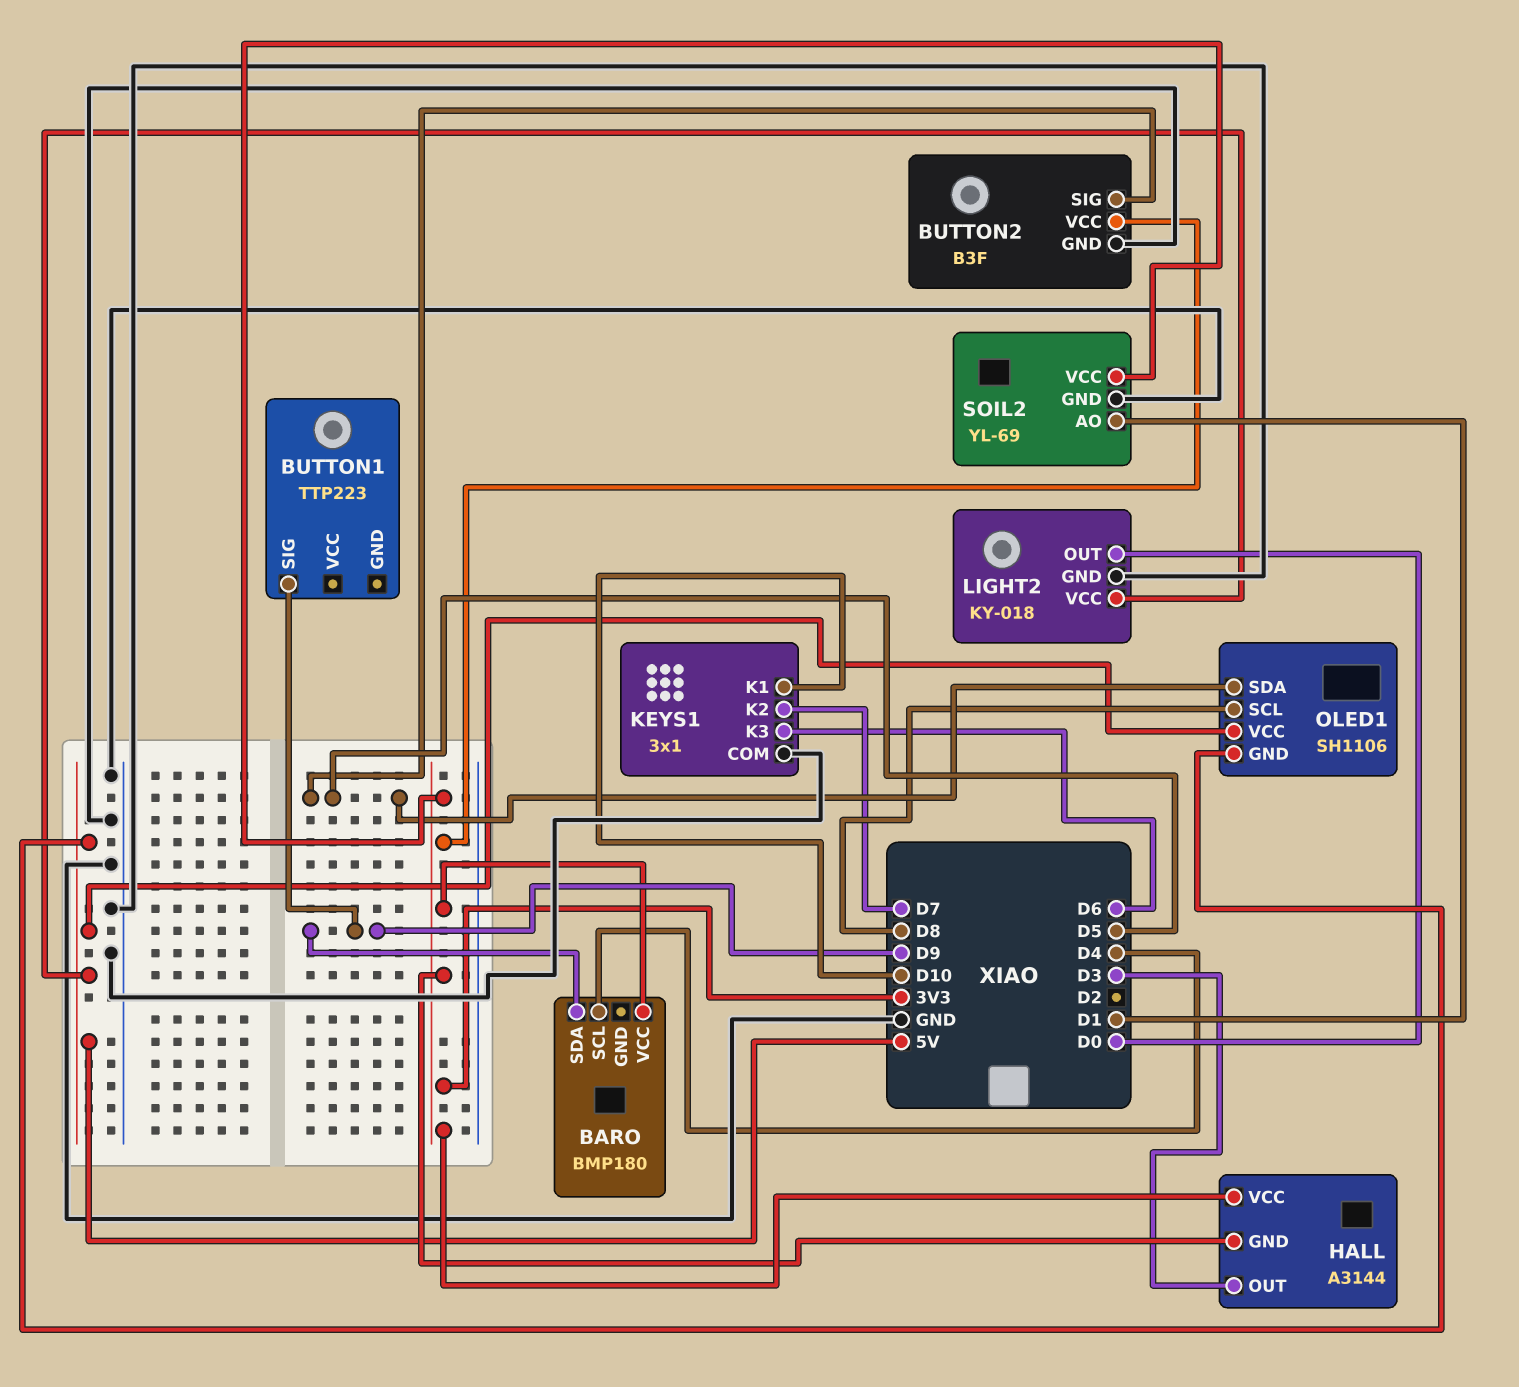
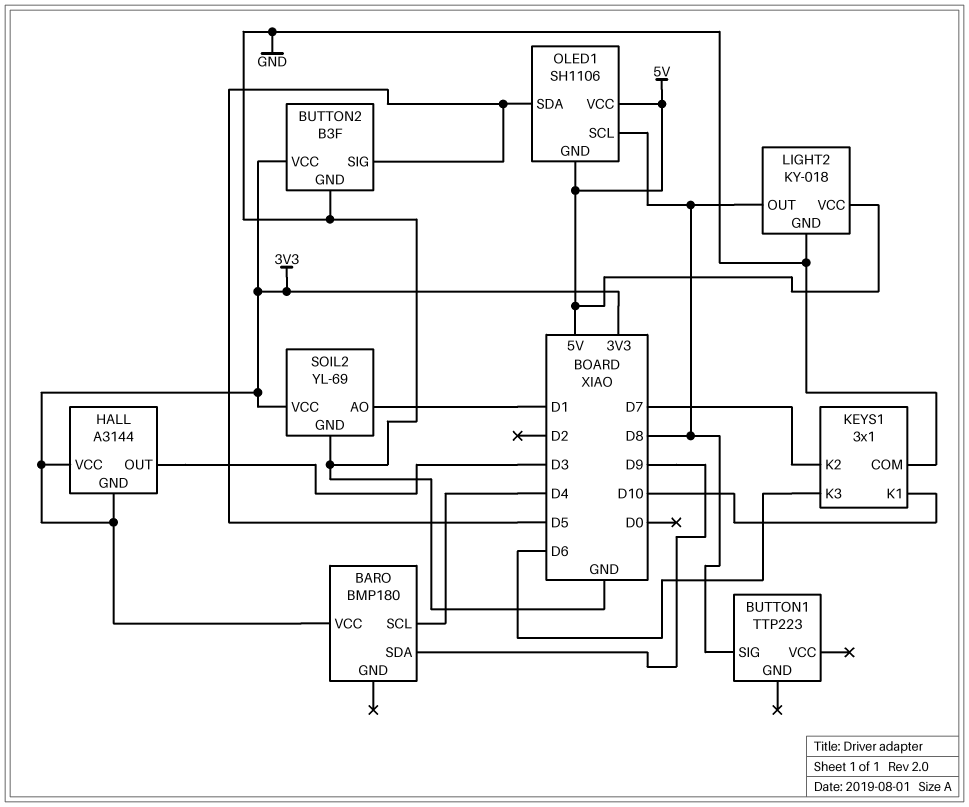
BUTTON1 pin SIG: D9 -> D8
LIGHT2 pin OUT: D0 -> D8

